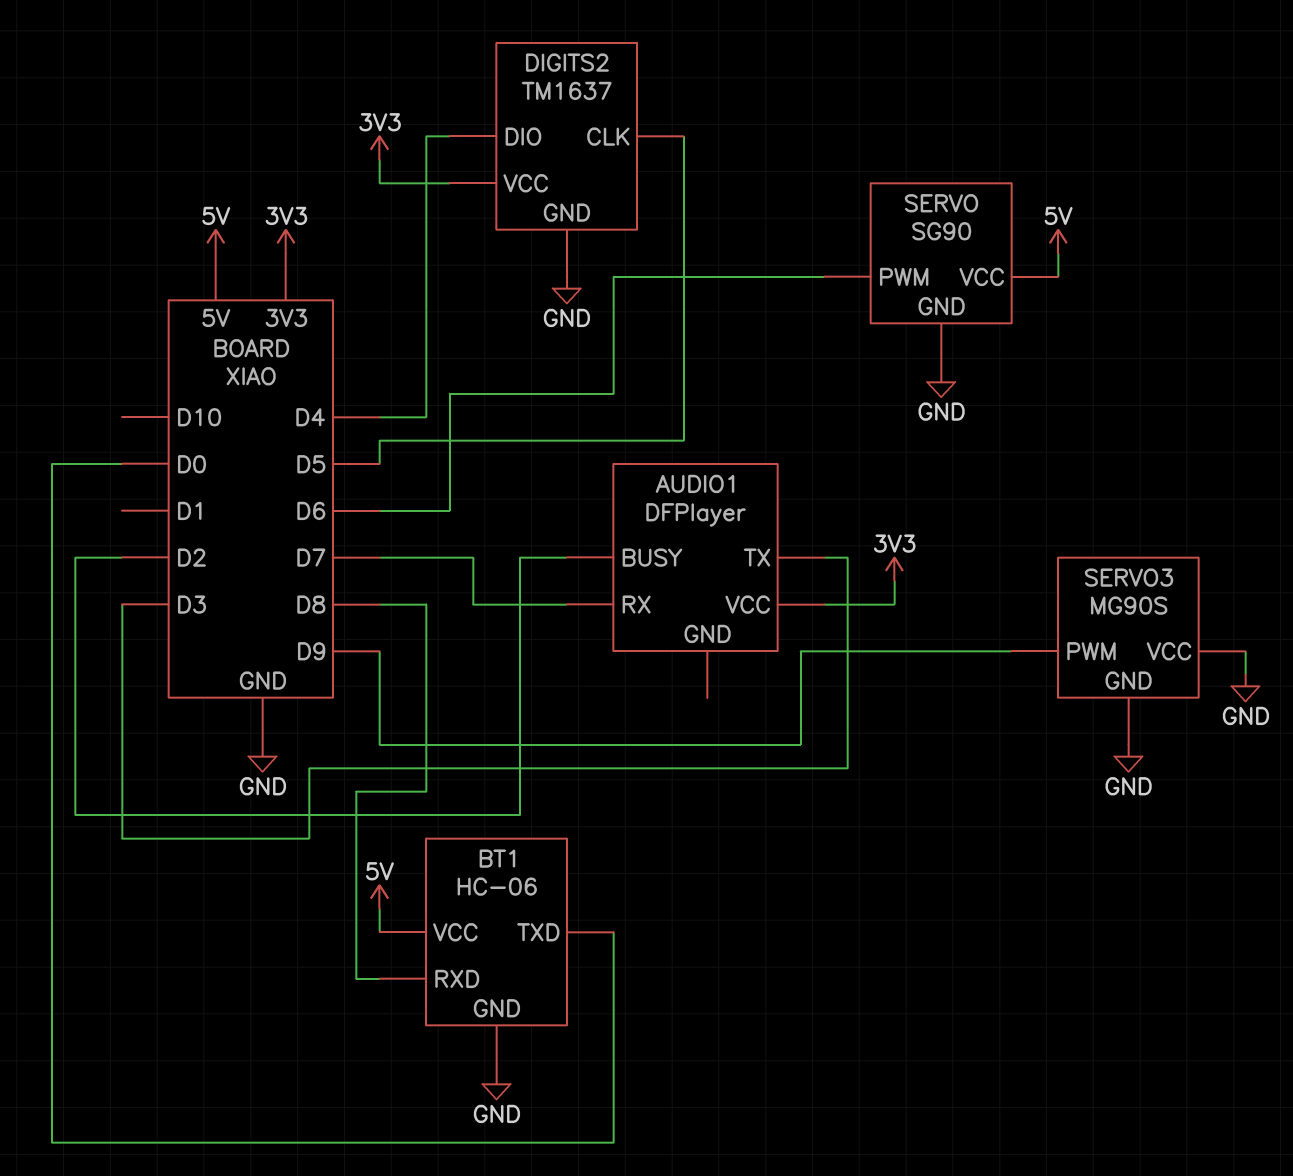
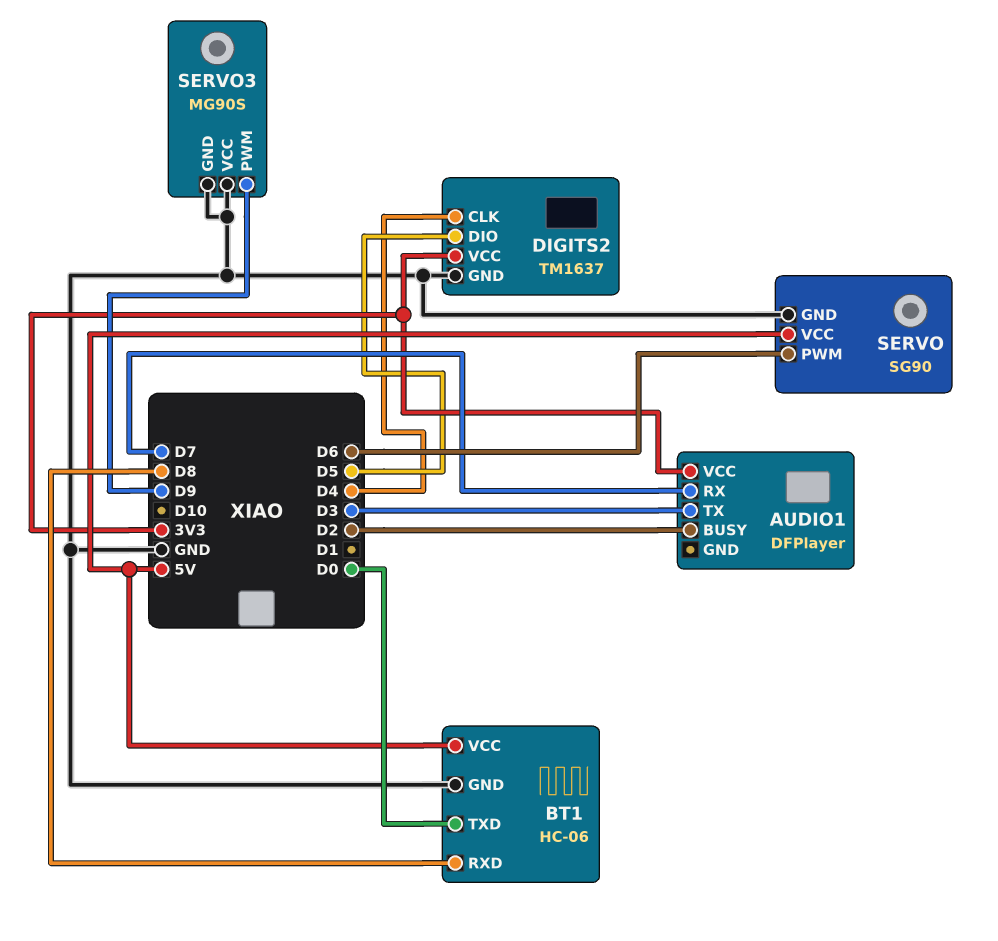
DIGITS2 pin CLK: D5 -> D4
DIGITS2 pin DIO: D4 -> D5

